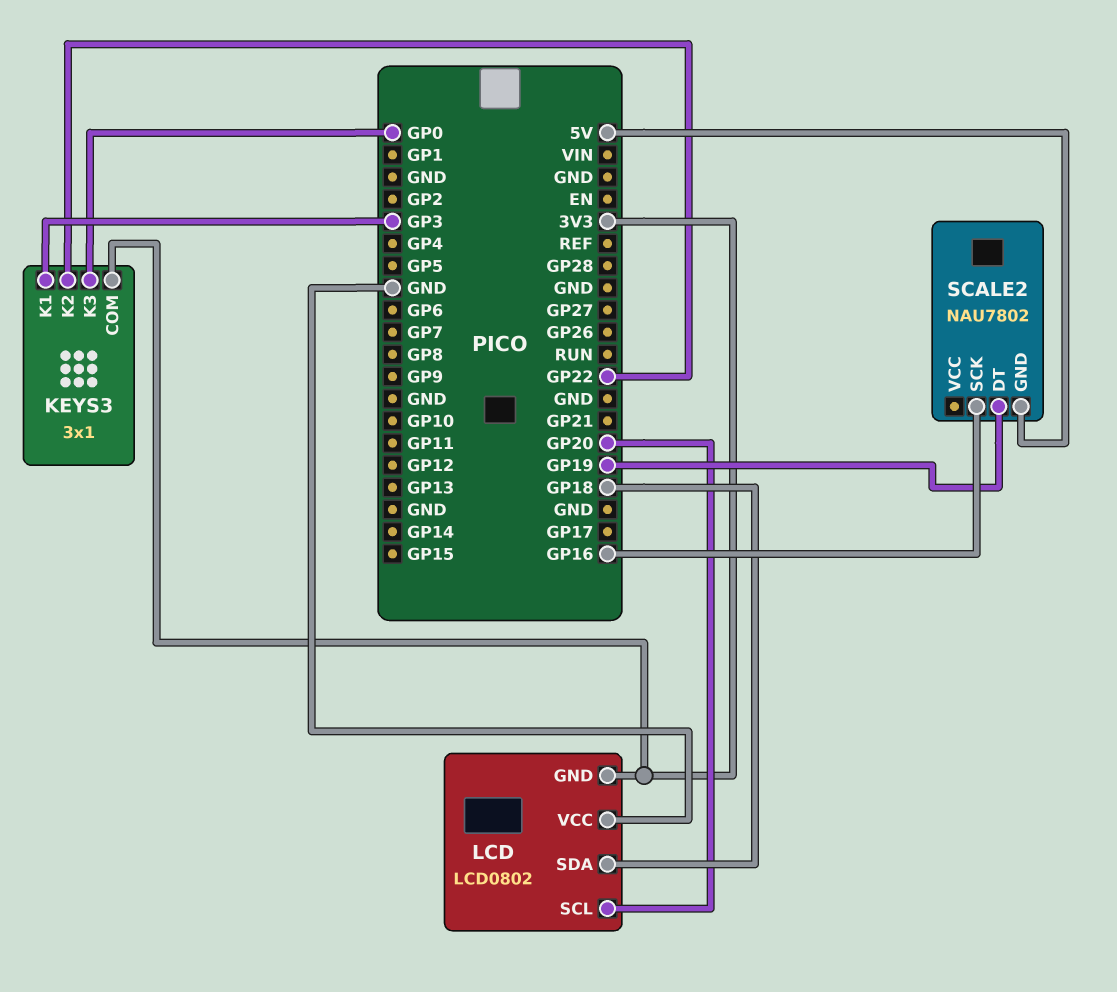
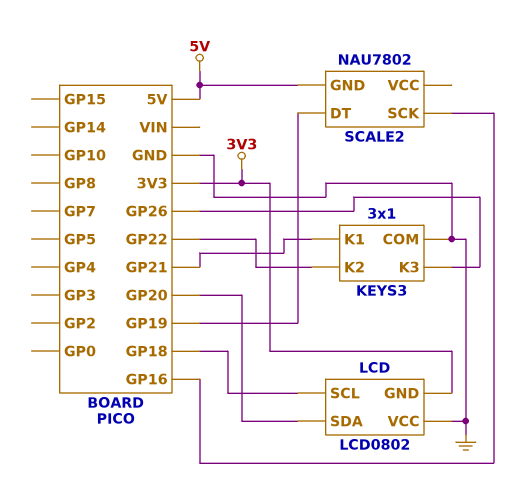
KEYS3 pin COM: 3V3 -> GND
KEYS3 pin K1: GP3 -> GP21
KEYS3 pin K3: GP0 -> GP26
LCD pin SCL: GP20 -> GP18
LCD pin SDA: GP18 -> GP20

